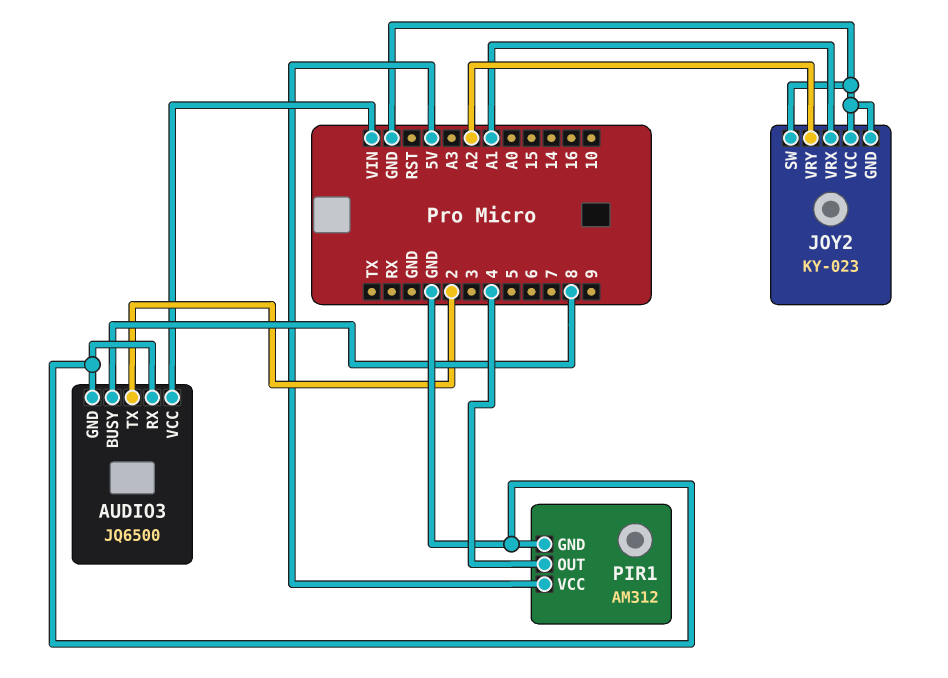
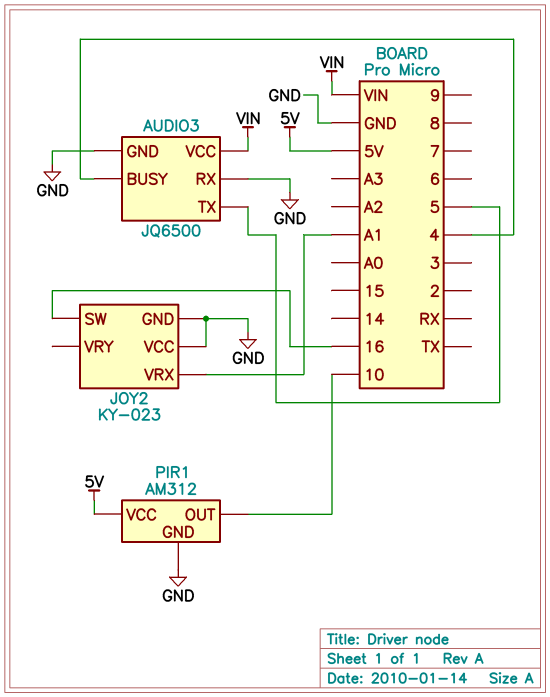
AUDIO3 pin BUSY: 8 -> 4
AUDIO3 pin TX: 2 -> 5
JOY2 pin SW: GND -> 16
JOY2 pin VRY: A2 -> none
PIR1 pin OUT: 4 -> 10

